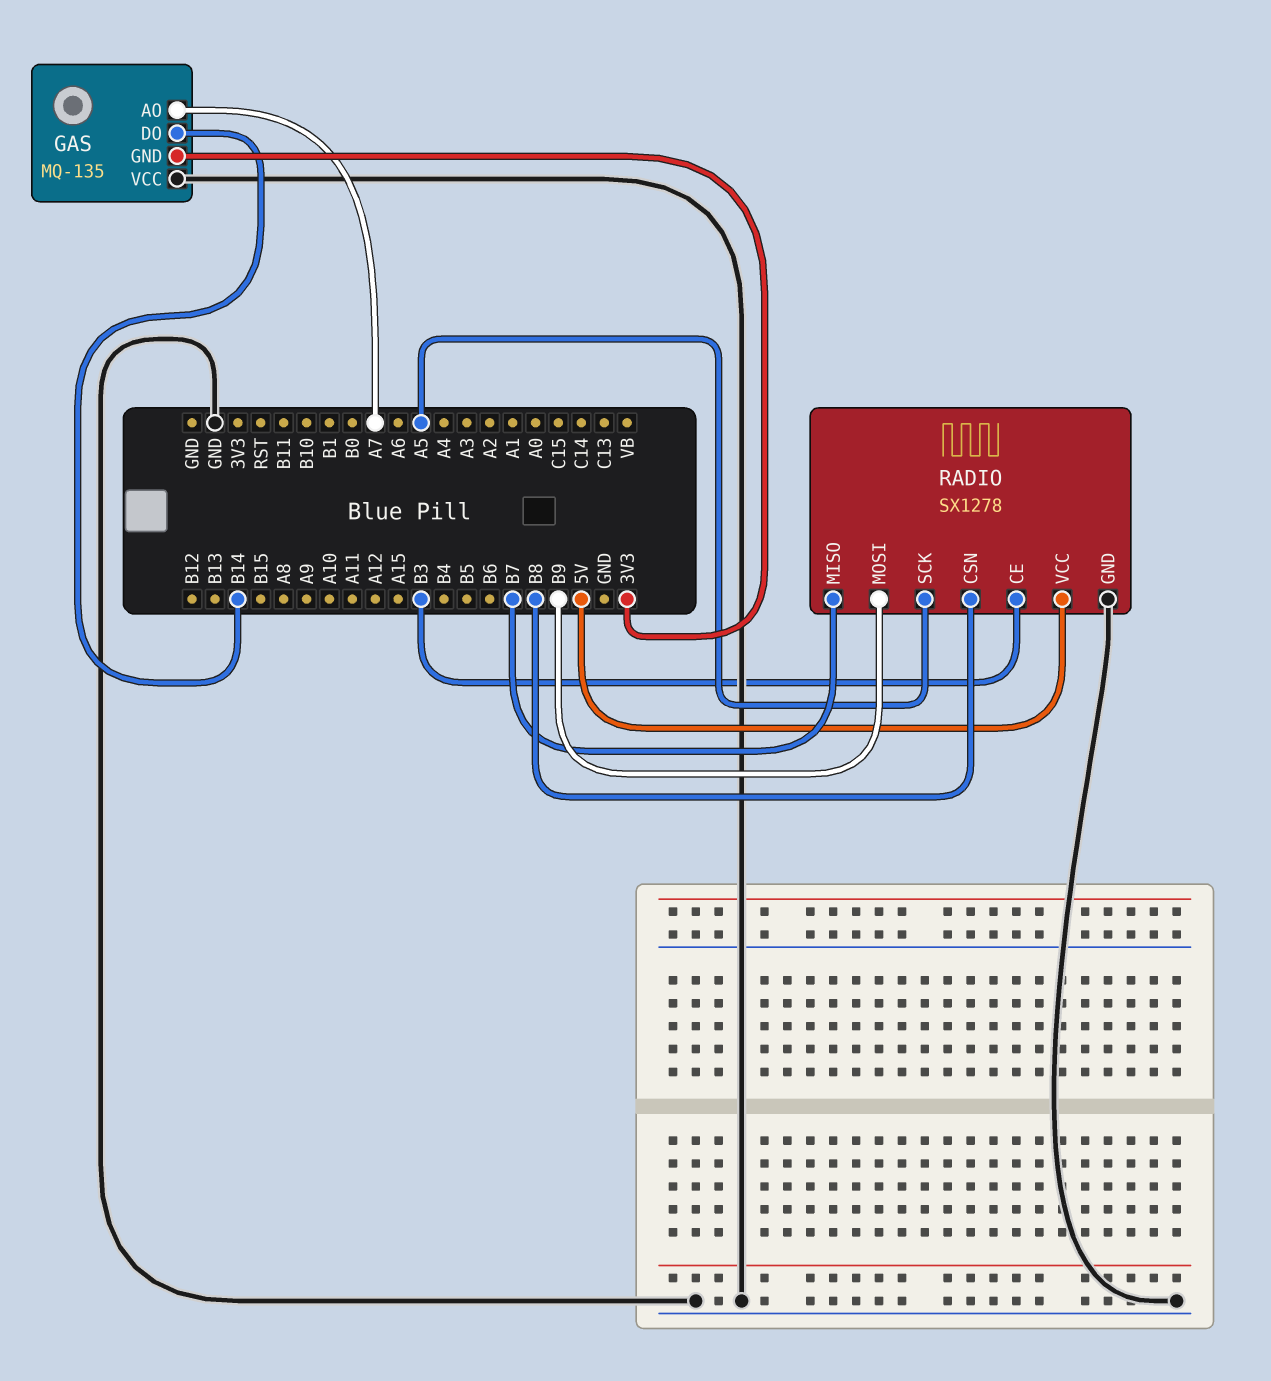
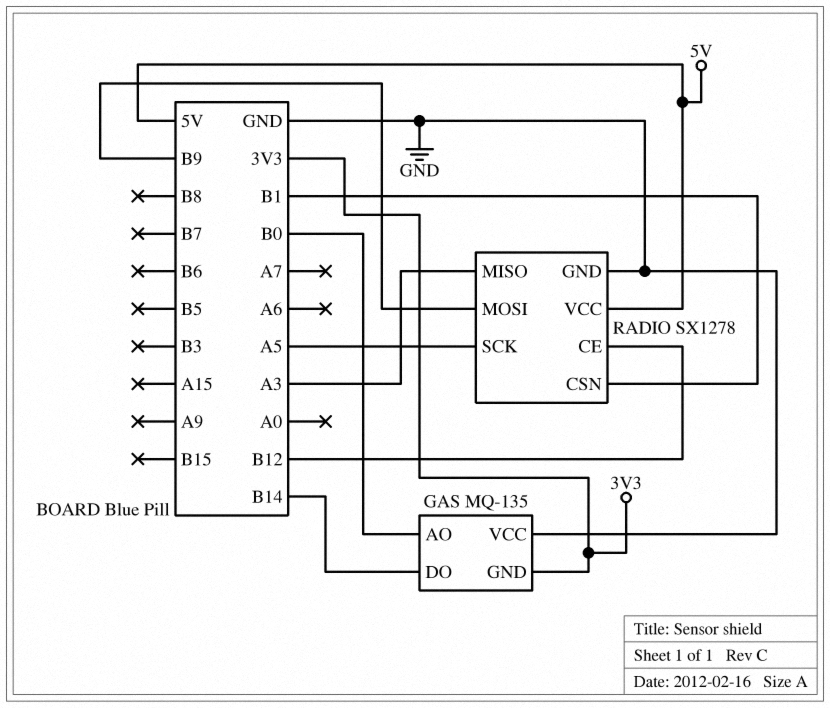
GAS pin AO: A7 -> B0
RADIO pin CE: B3 -> B12
RADIO pin CSN: B8 -> B1
RADIO pin MISO: B7 -> A3

